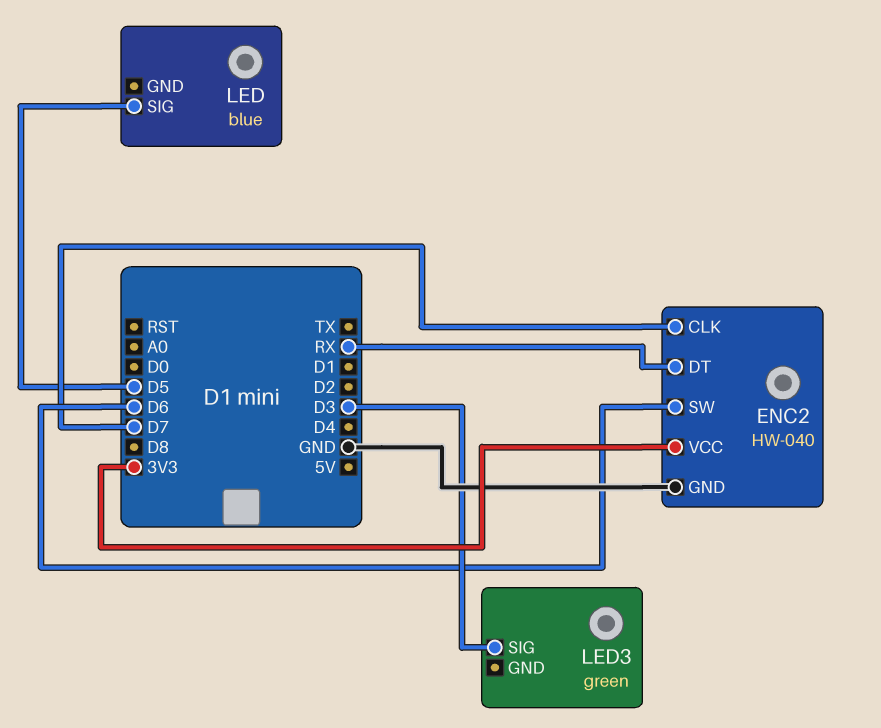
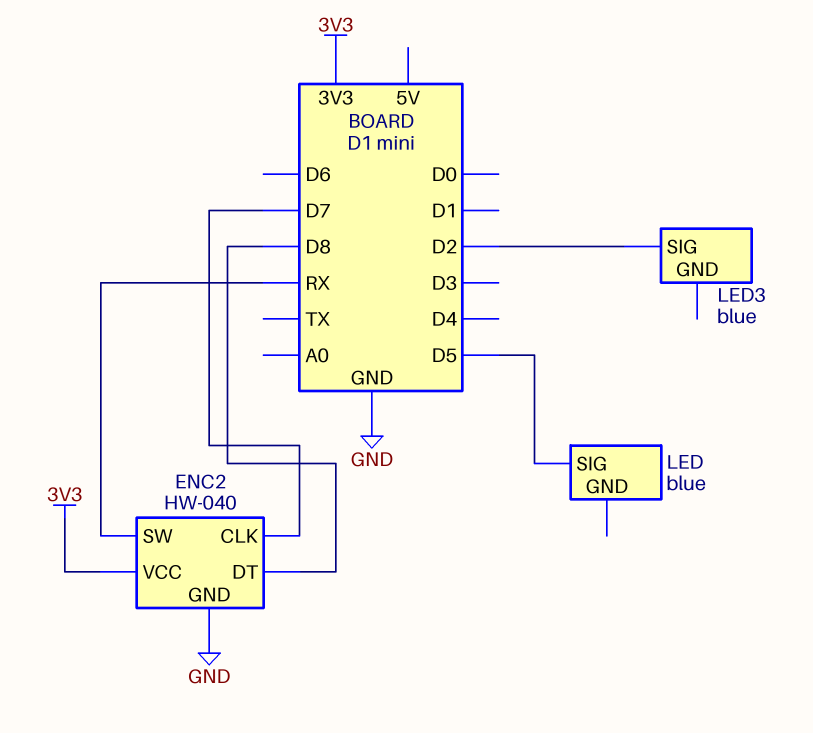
ENC2 pin DT: RX -> D8
ENC2 pin SW: D6 -> RX
LED3: green -> blue
LED3 pin SIG: D3 -> D2

